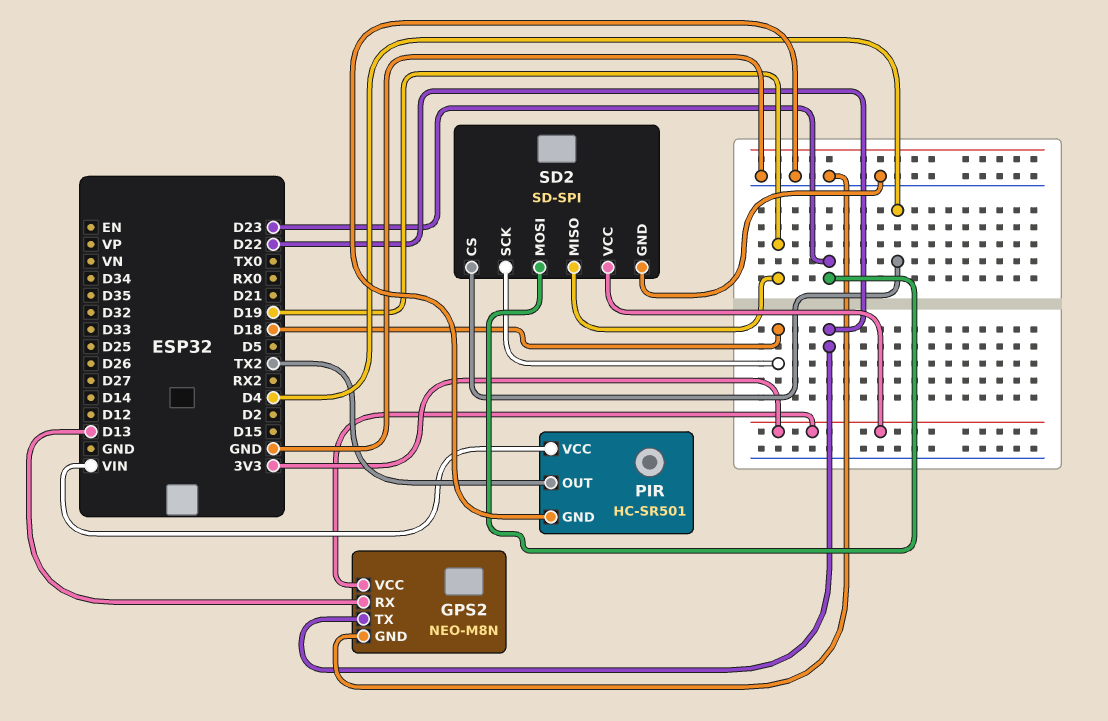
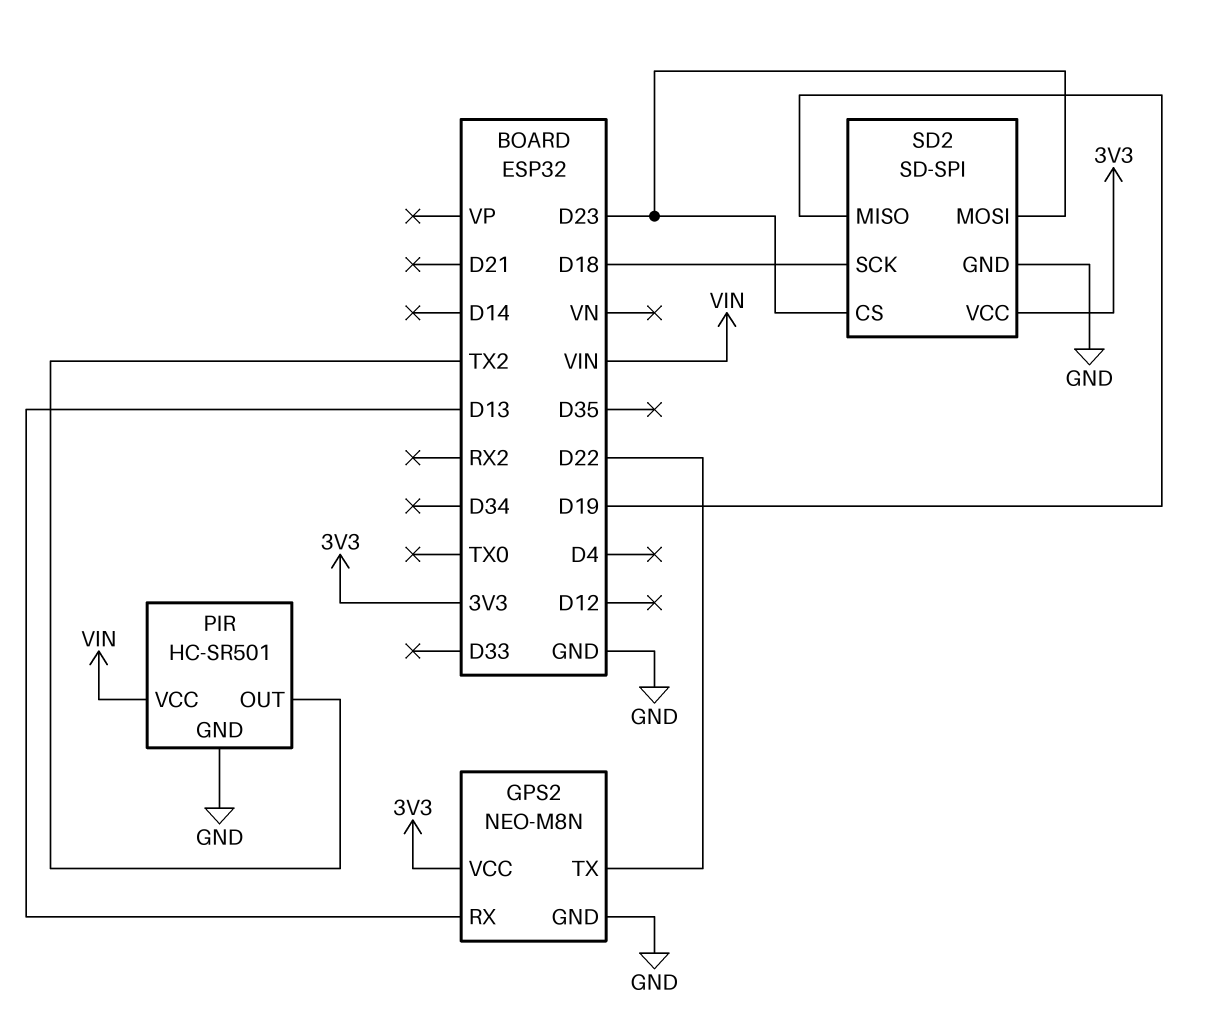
SD2 pin CS: D4 -> D23

